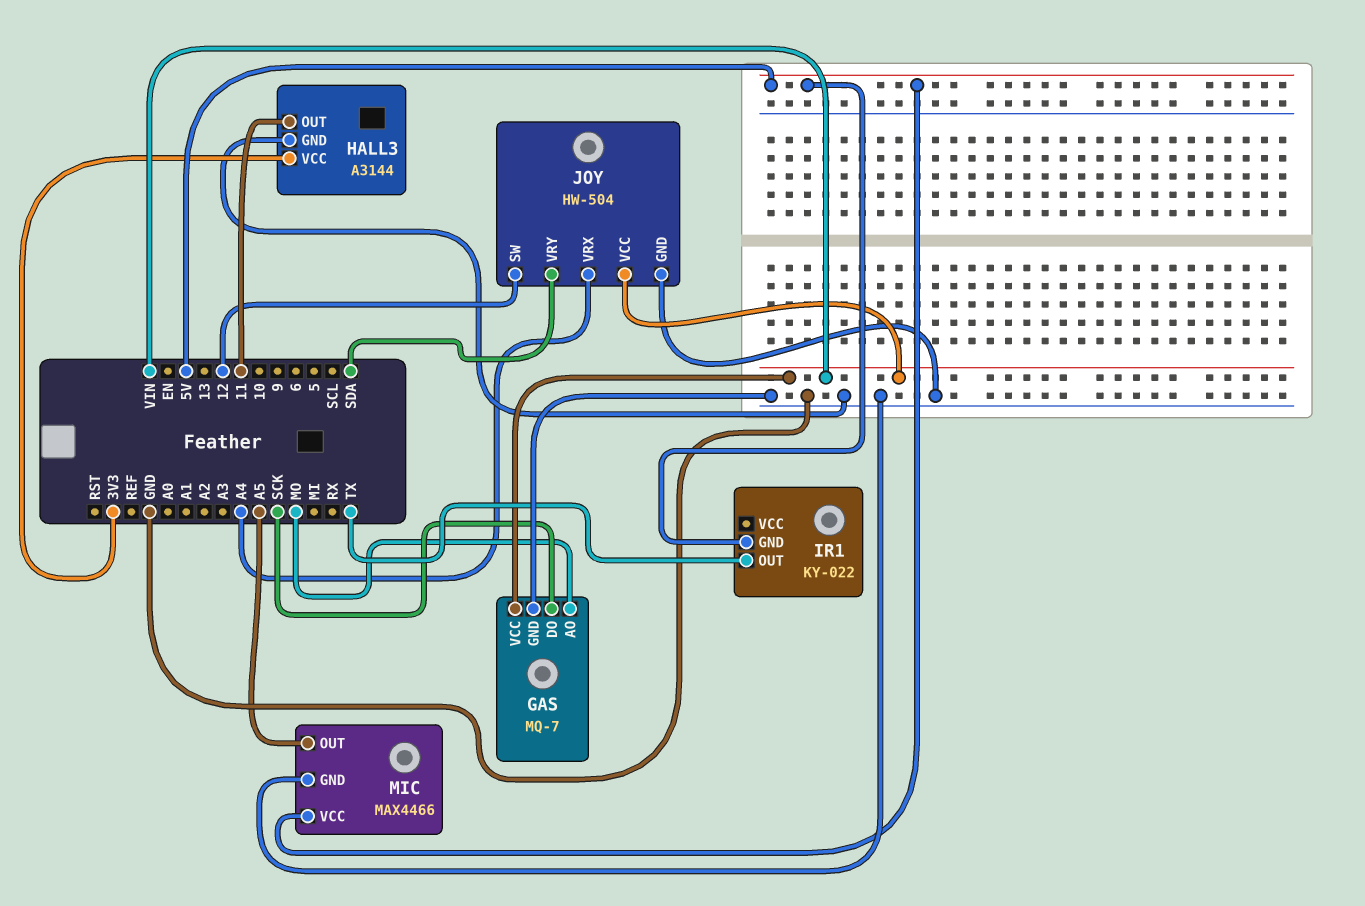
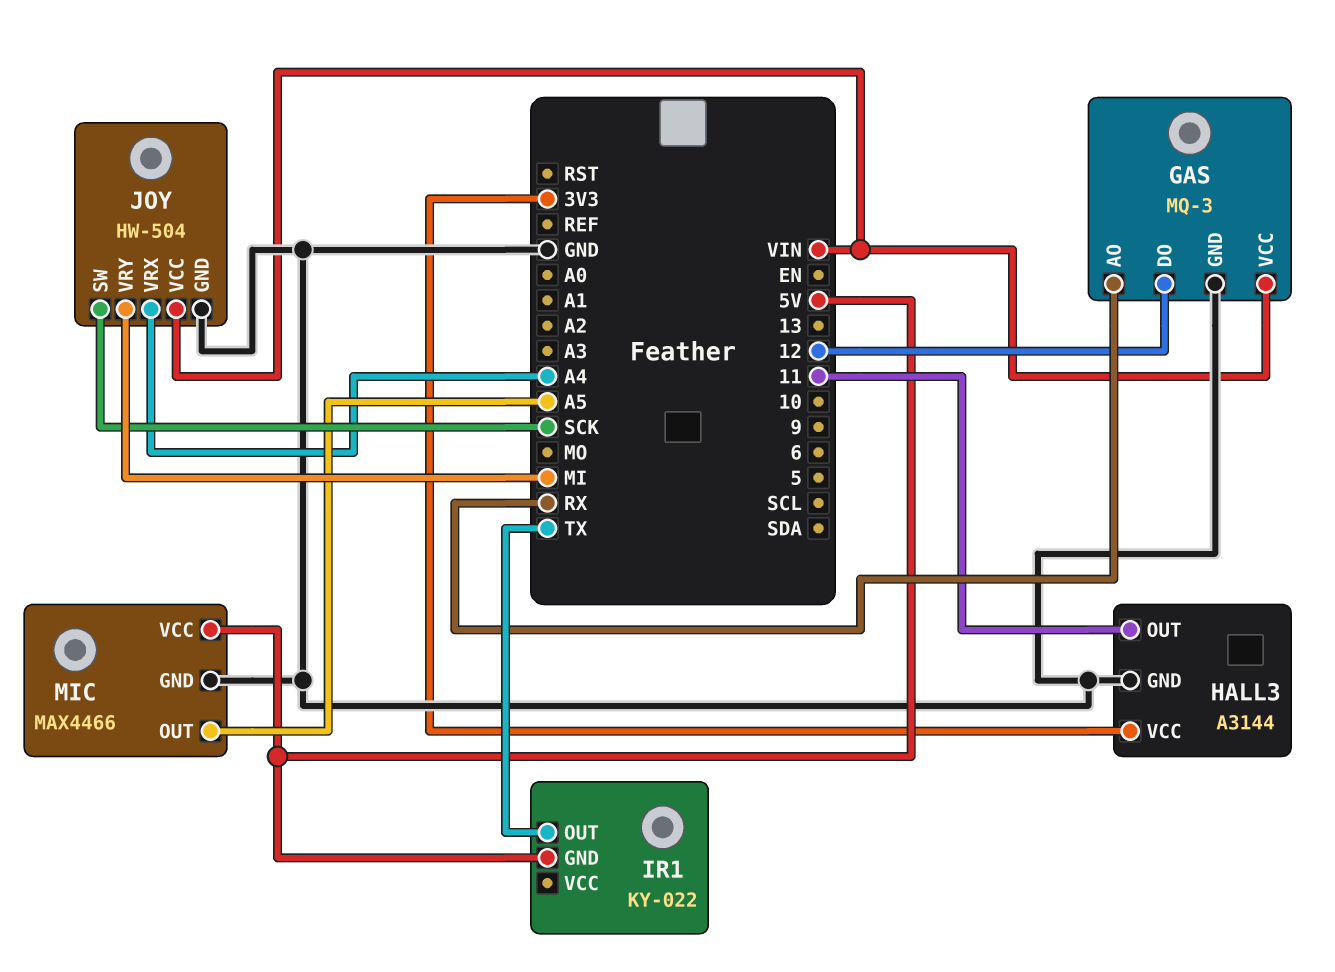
GAS: MQ-7 -> MQ-3
GAS pin AO: MO -> RX
GAS pin DO: SCK -> 12
JOY pin SW: 12 -> SCK
JOY pin VRY: SDA -> MI

